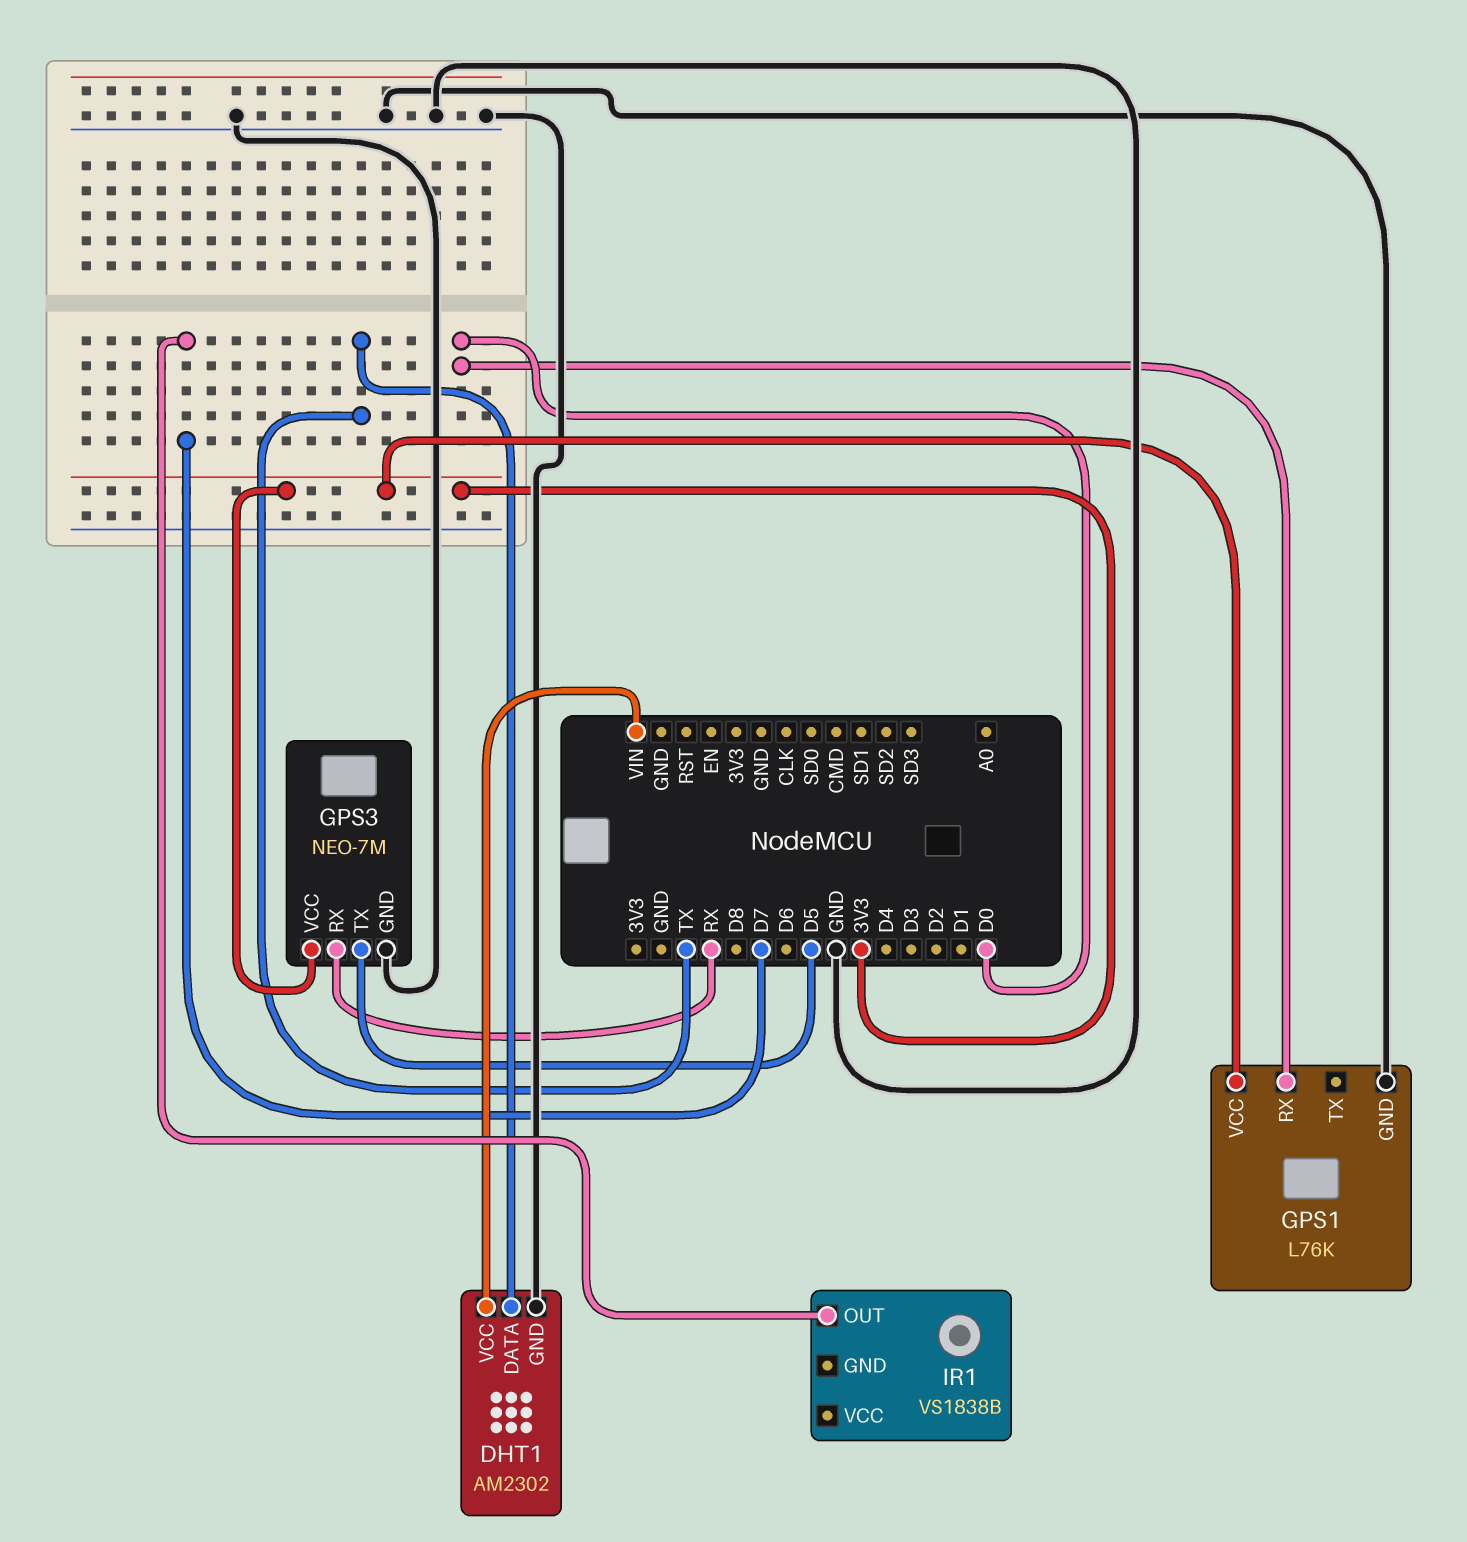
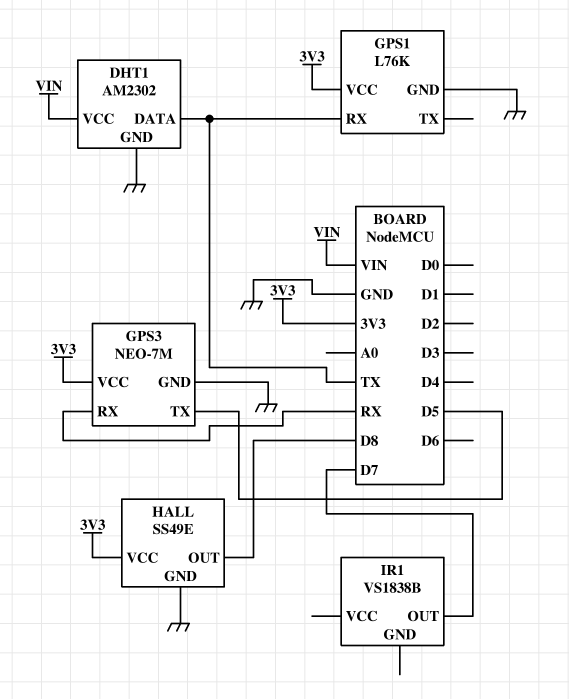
GPS1 pin RX: D0 -> TX
HALL: none -> SS49E
HALL pin GND: none -> GND
HALL pin OUT: none -> D8
HALL pin VCC: none -> 3V3

